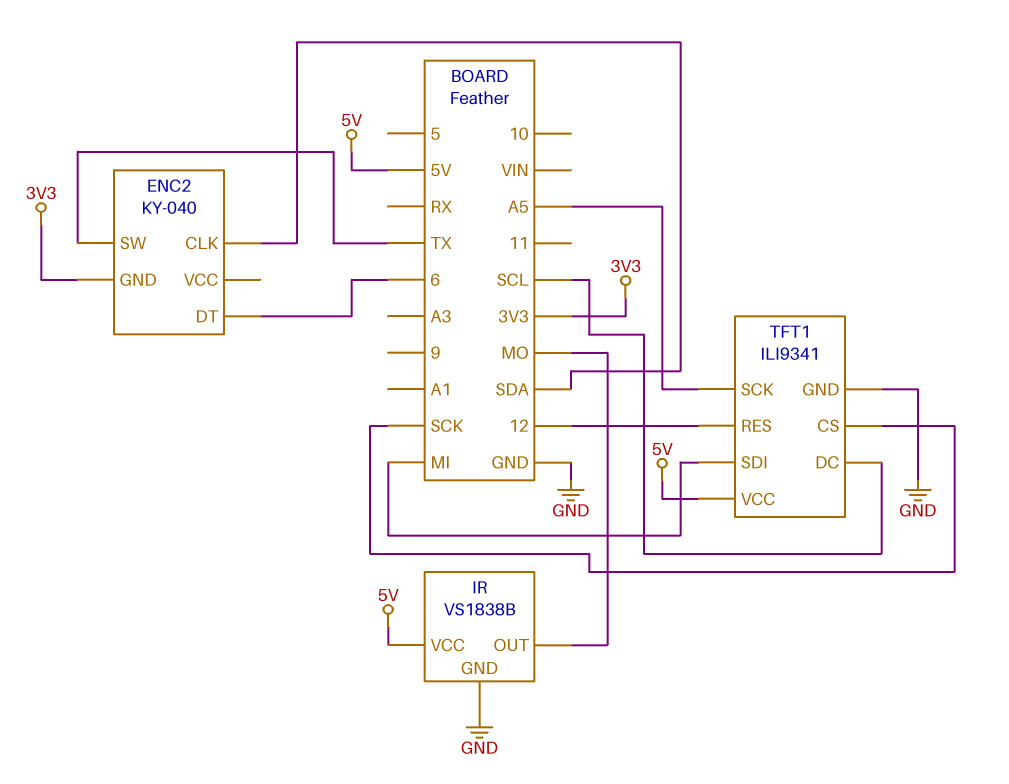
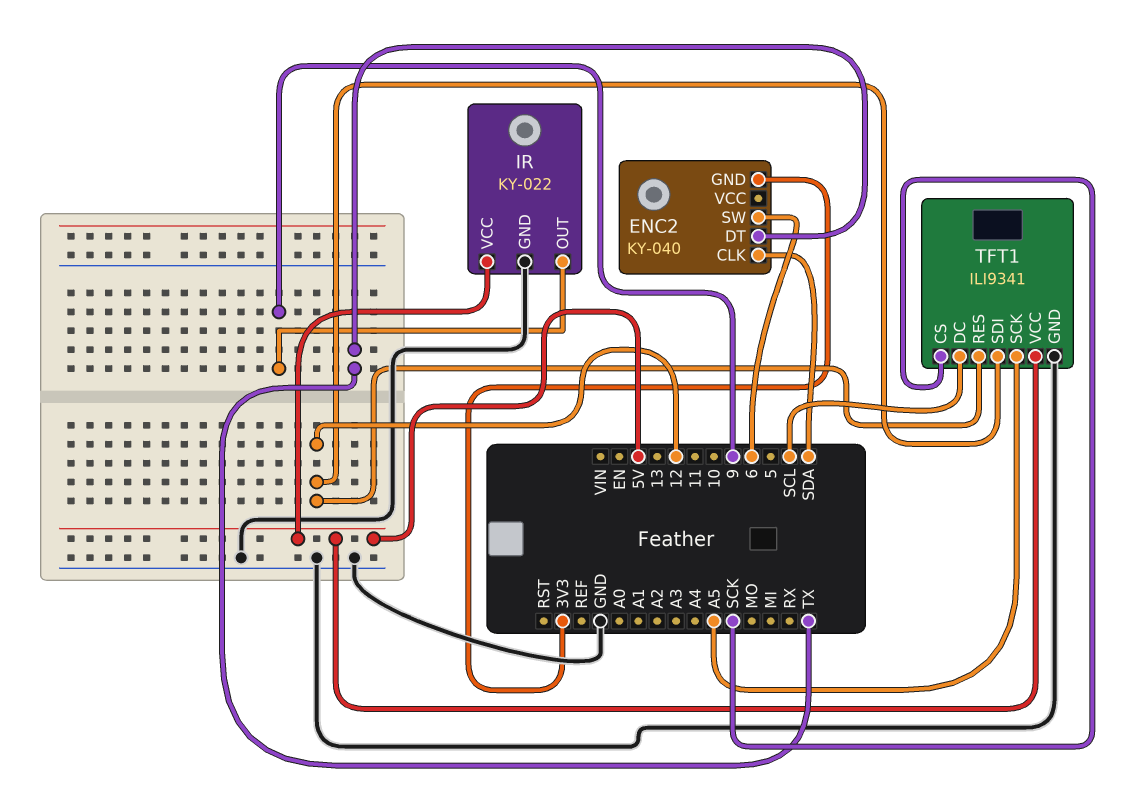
ENC2 pin DT: 6 -> TX
ENC2 pin SW: TX -> 6
IR: VS1838B -> KY-022
IR pin OUT: MO -> 9
TFT1 pin SDI: MI -> 12

